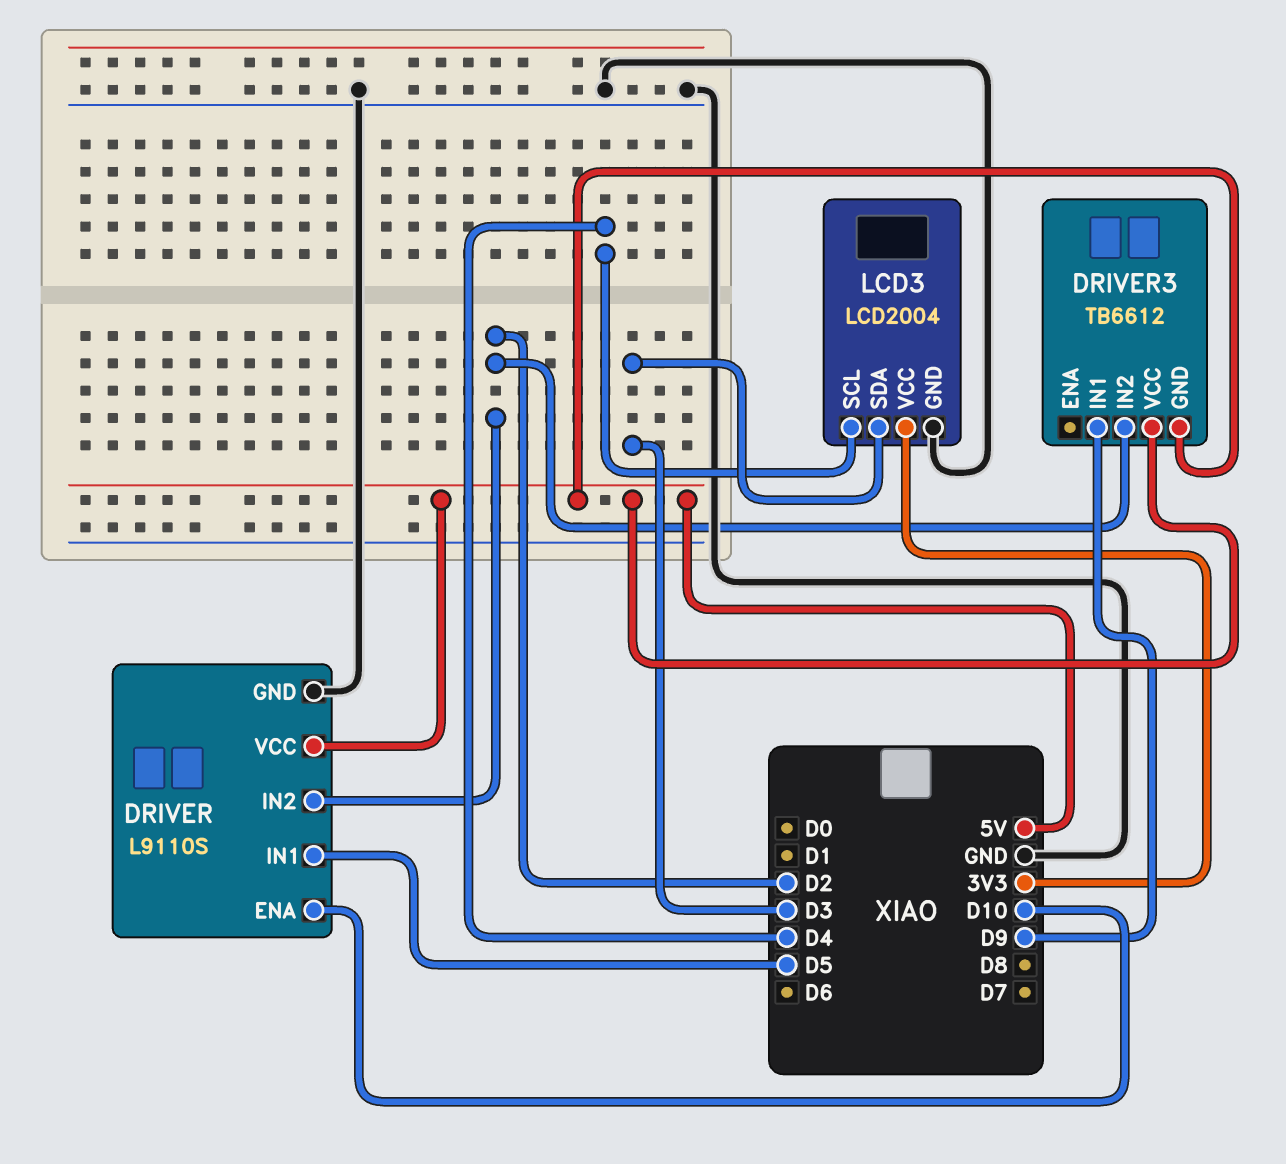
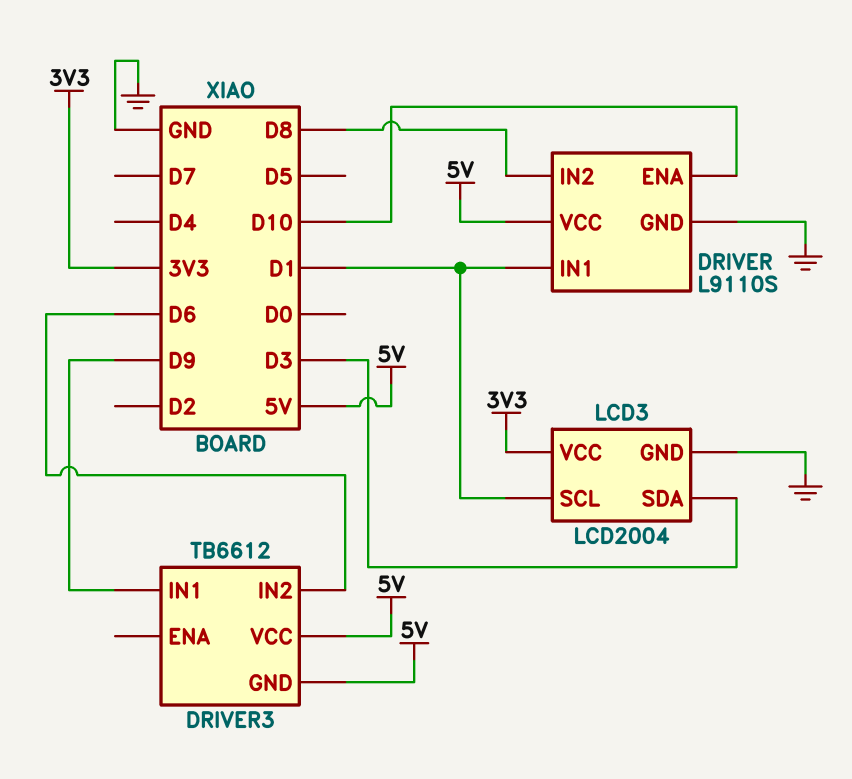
DRIVER pin IN1: D5 -> D1
DRIVER pin IN2: D2 -> D8
DRIVER3 pin IN2: D2 -> D6
LCD3 pin SCL: D4 -> D1

